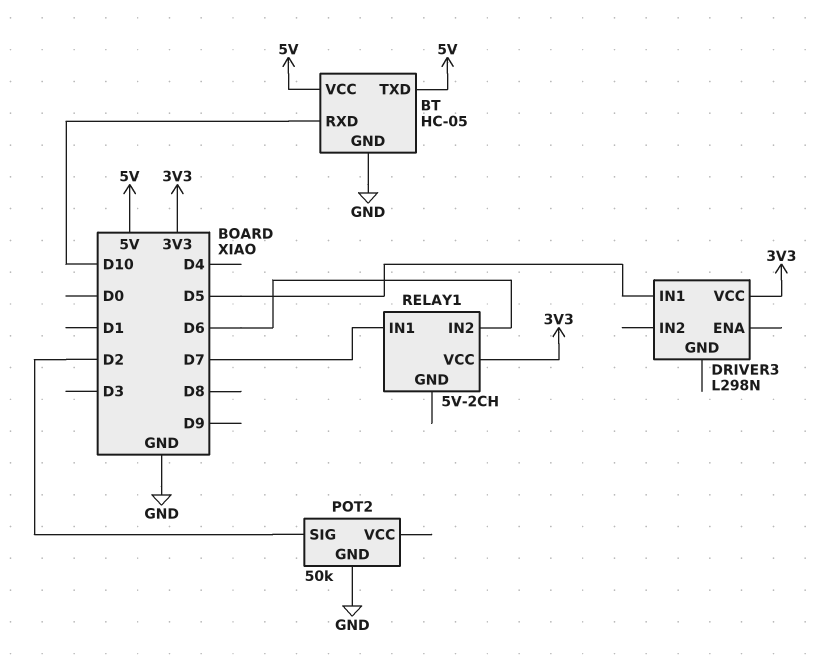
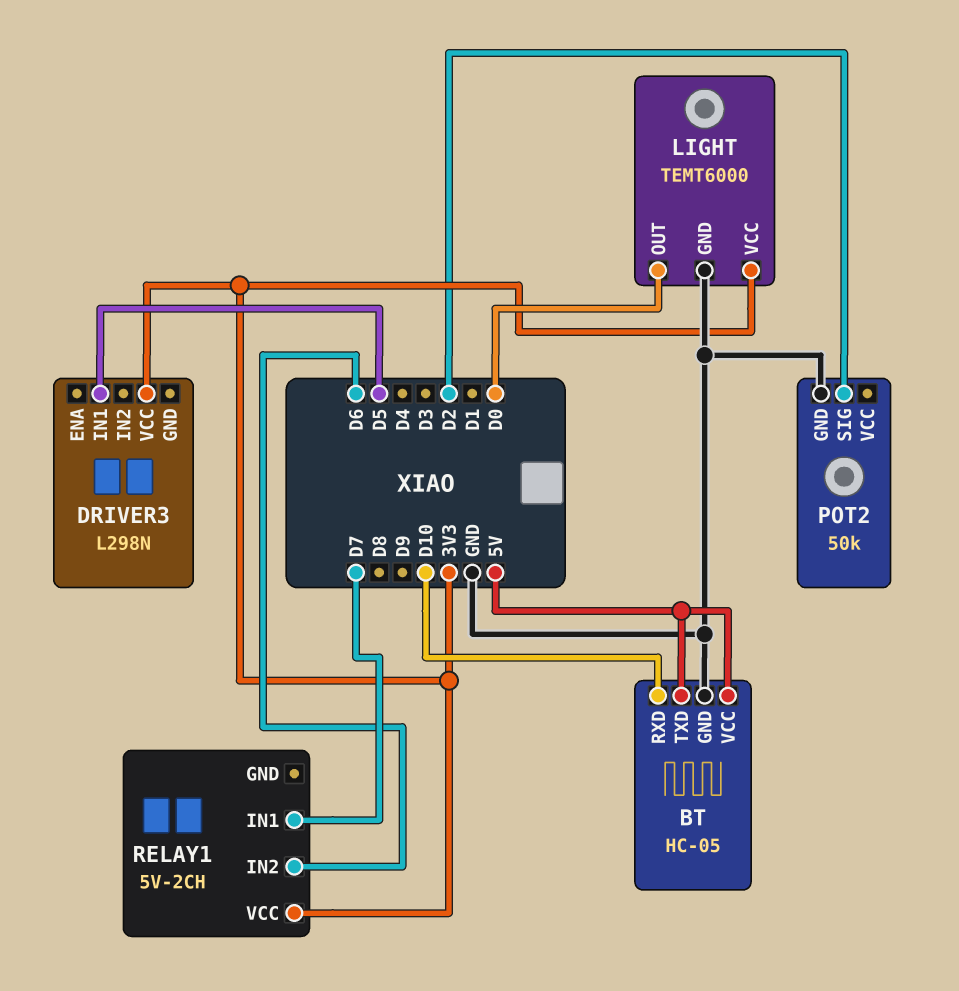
LIGHT: none -> TEMT6000
LIGHT pin GND: none -> GND
LIGHT pin OUT: none -> D0
LIGHT pin VCC: none -> 3V3

